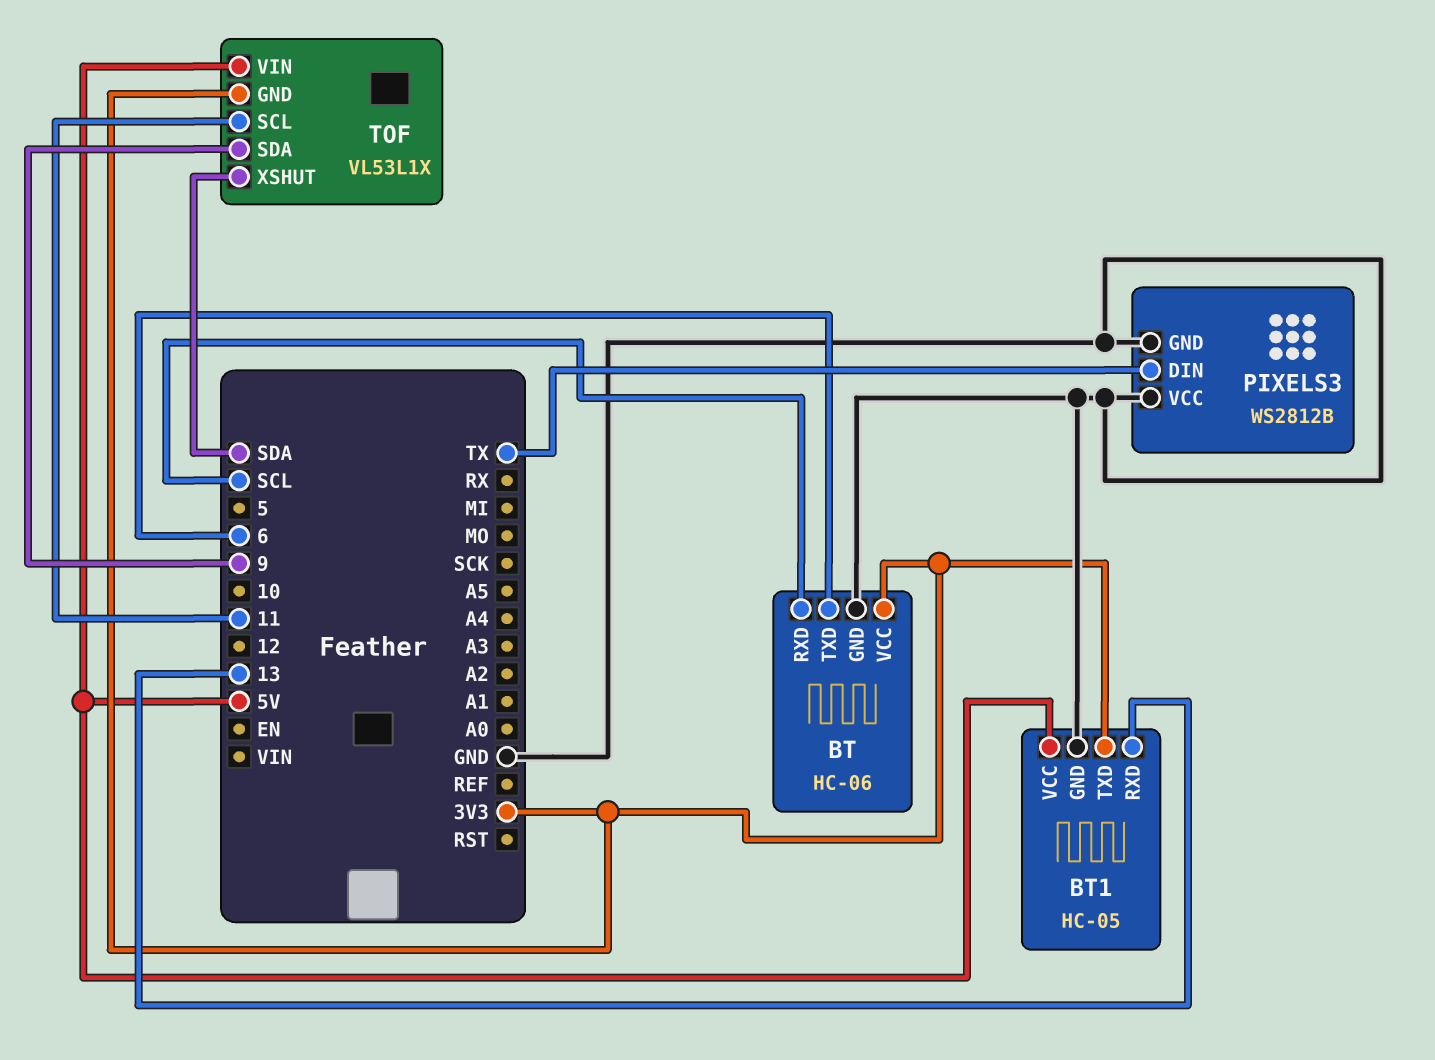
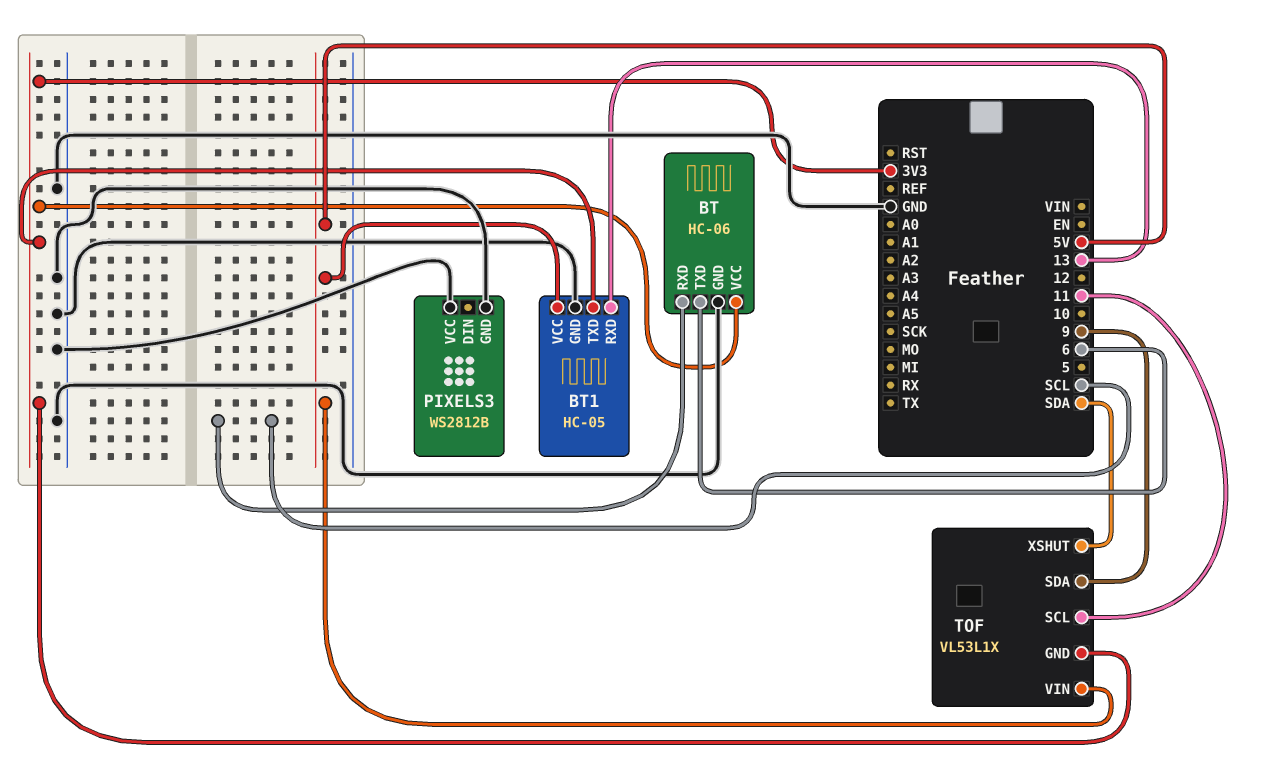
PIXELS3 pin DIN: TX -> none

